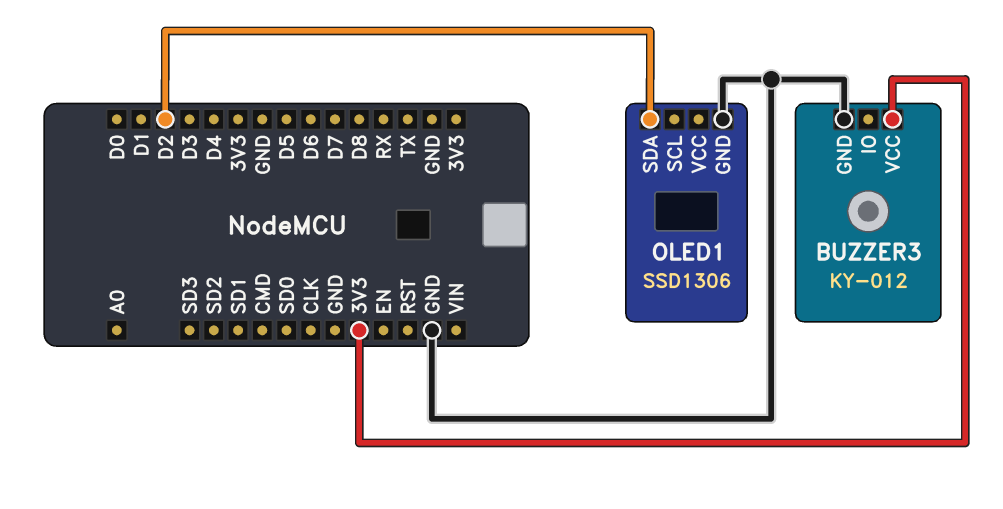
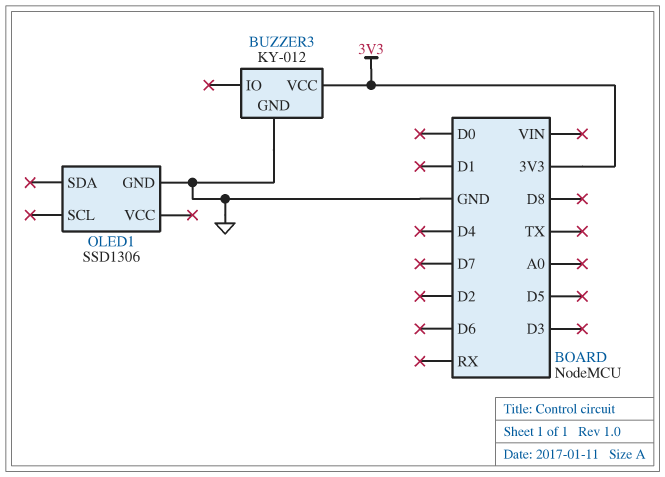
OLED1 pin SDA: D2 -> none

